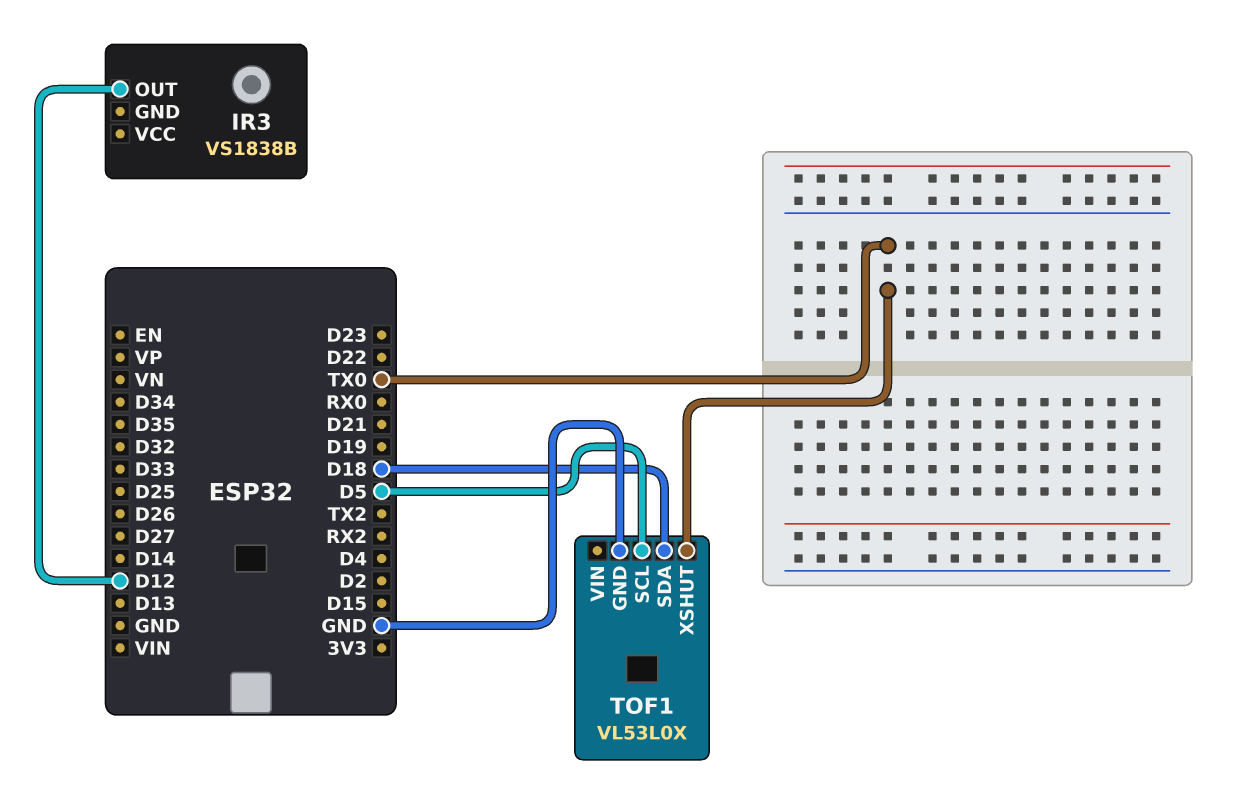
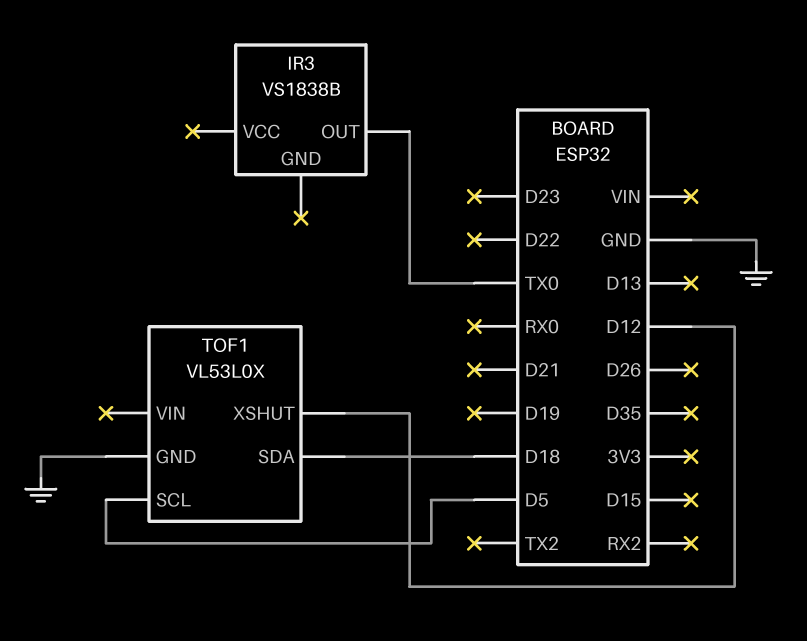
IR3 pin OUT: D12 -> TX0
TOF1 pin XSHUT: TX0 -> D12

